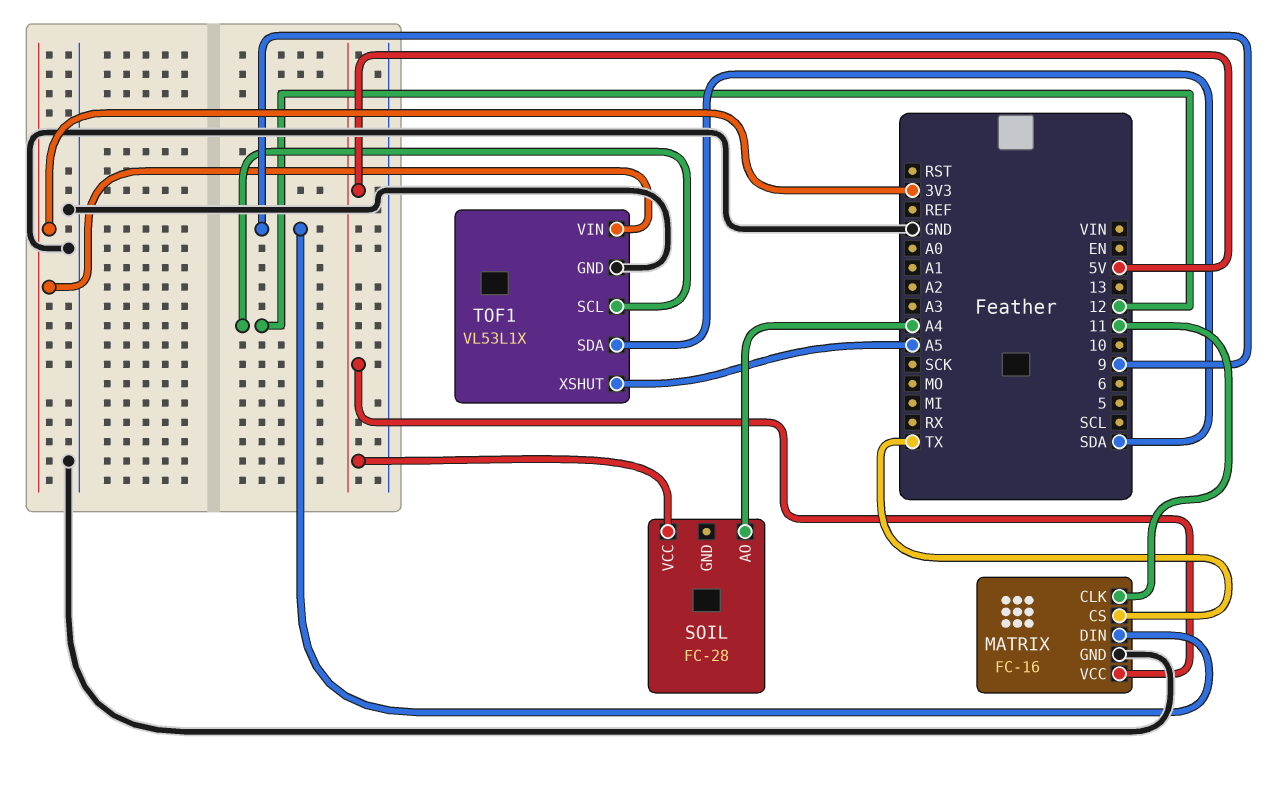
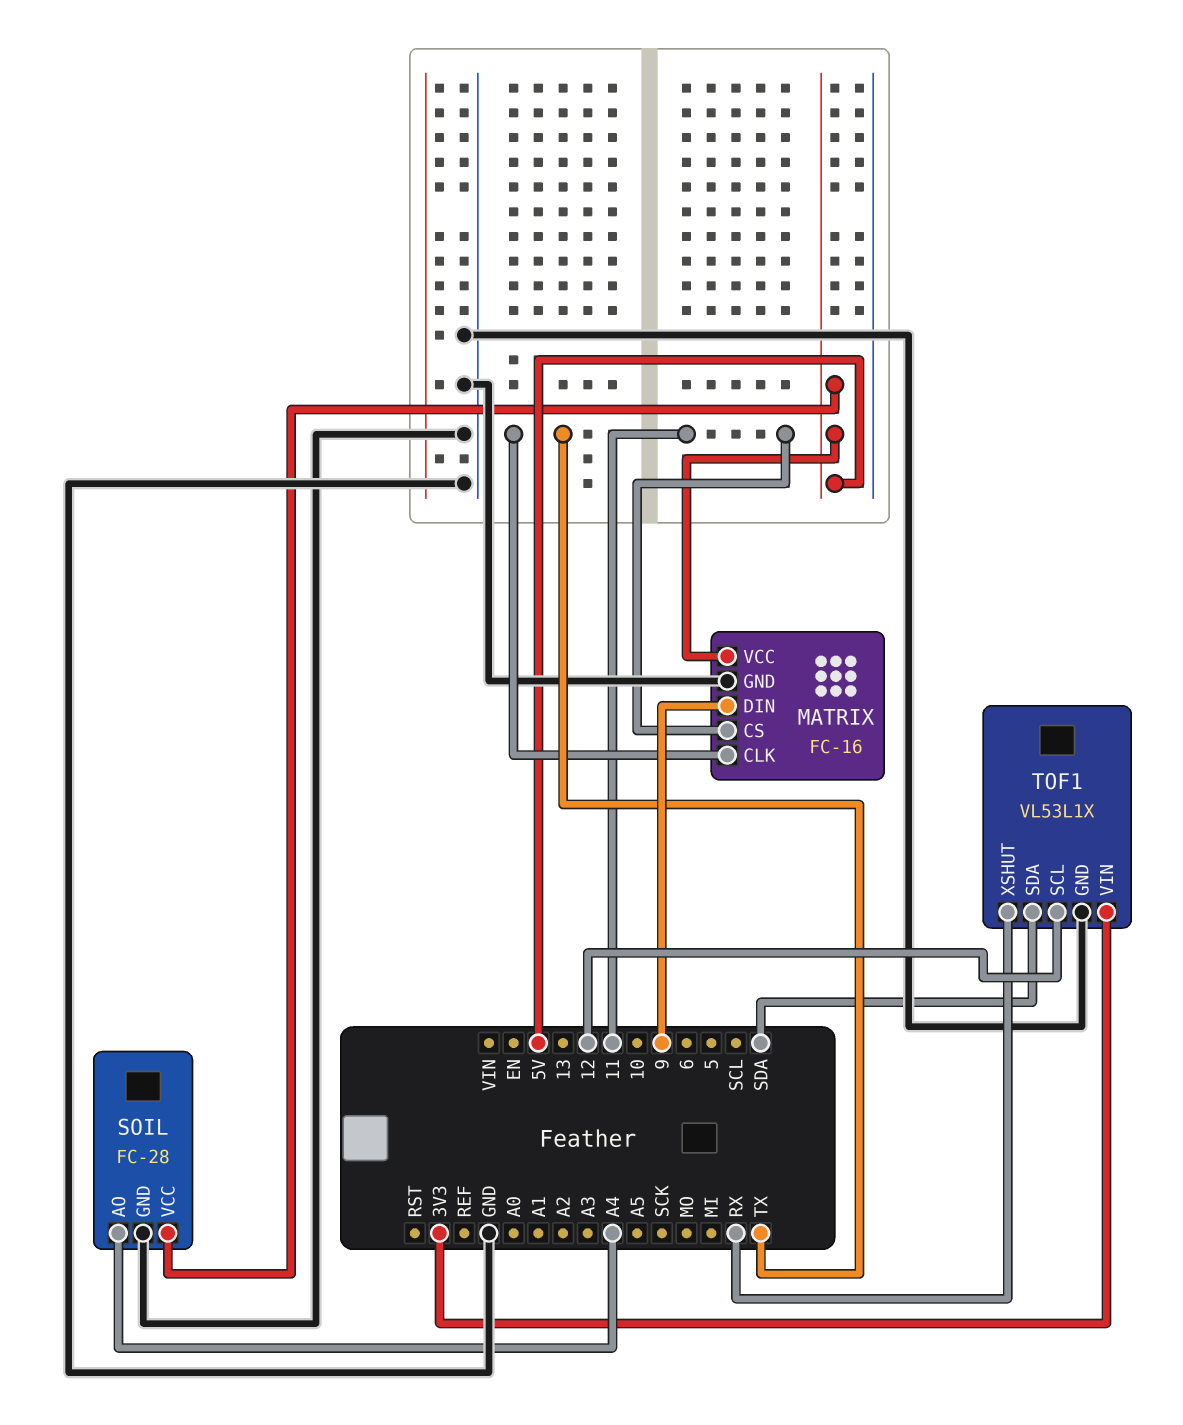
MATRIX pin CLK: 11 -> TX
MATRIX pin CS: TX -> 11
SOIL pin GND: none -> GND
TOF1 pin XSHUT: A5 -> RX

